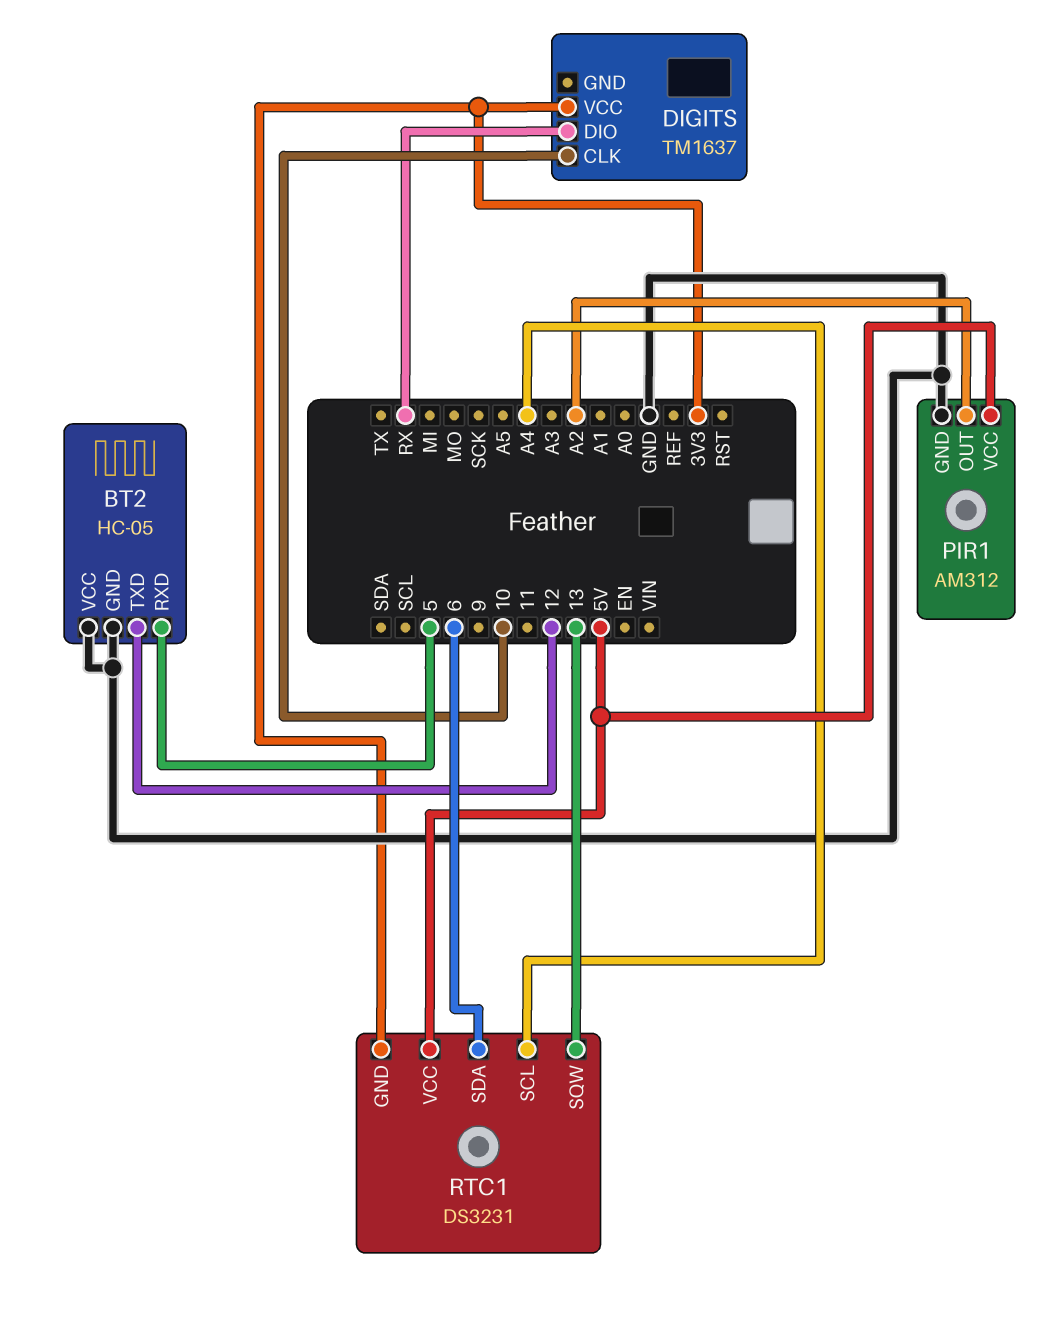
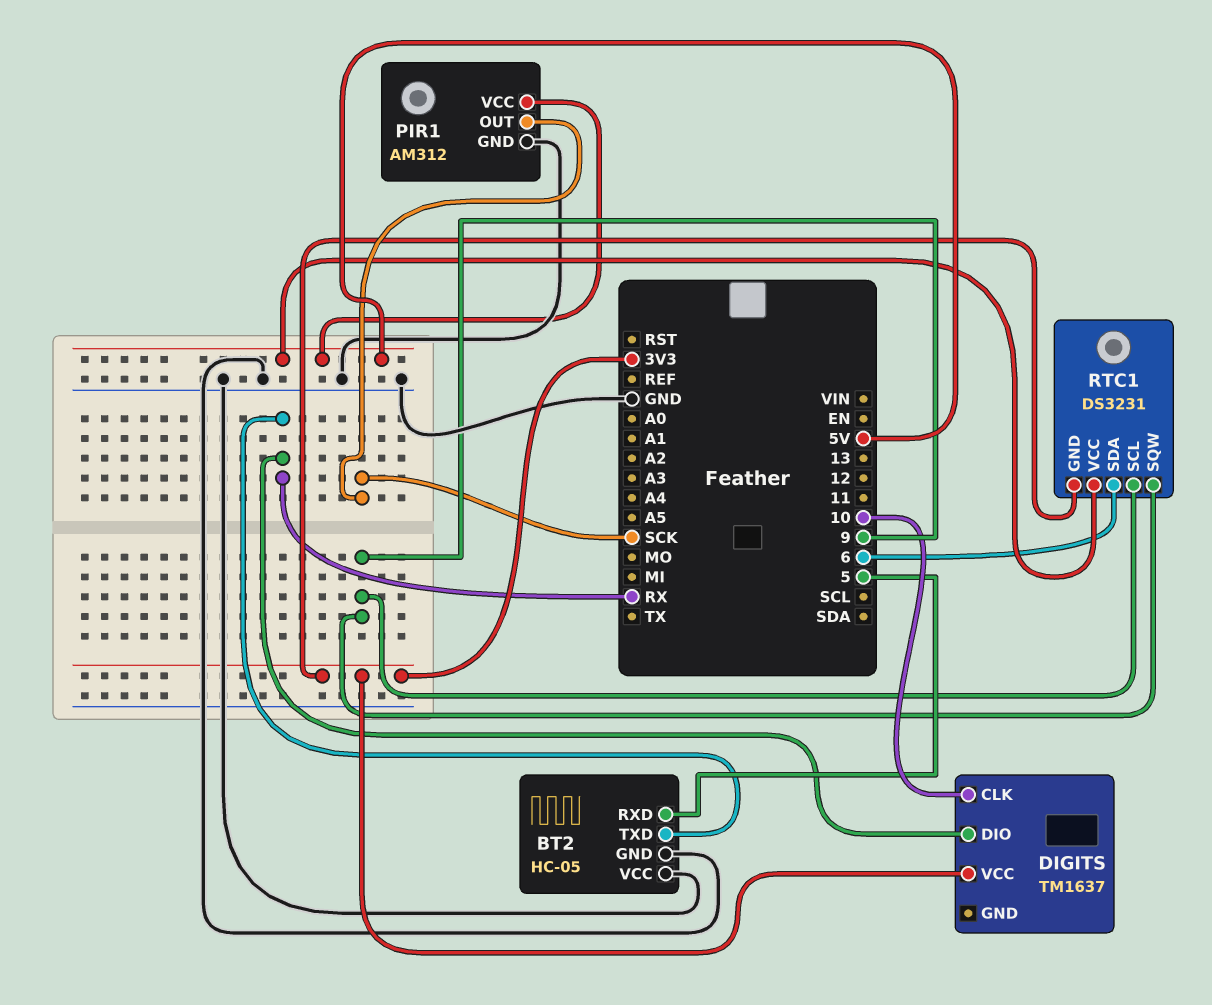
BT2 pin TXD: 12 -> RX
PIR1 pin OUT: A2 -> SCK
RTC1 pin SCL: A4 -> 9
RTC1 pin SQW: 13 -> 9

